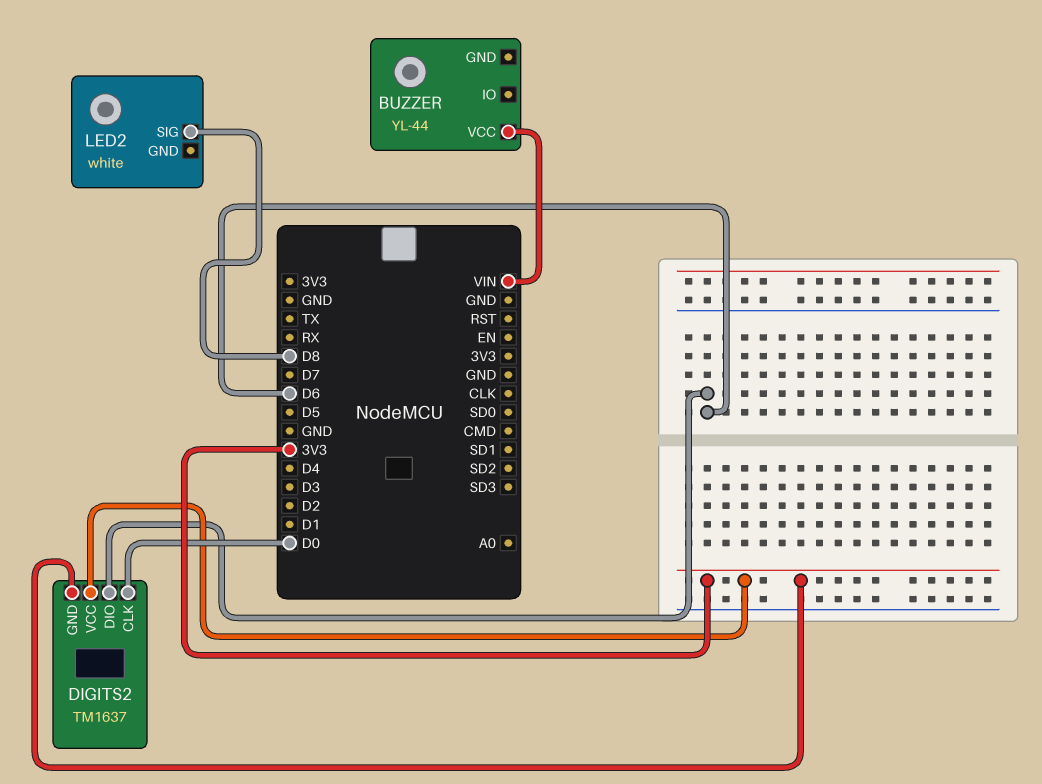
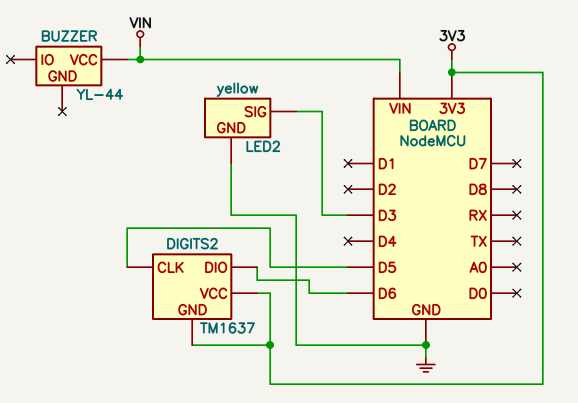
DIGITS2 pin CLK: D0 -> D5
LED2: white -> yellow
LED2 pin GND: none -> GND
LED2 pin SIG: D8 -> D3

